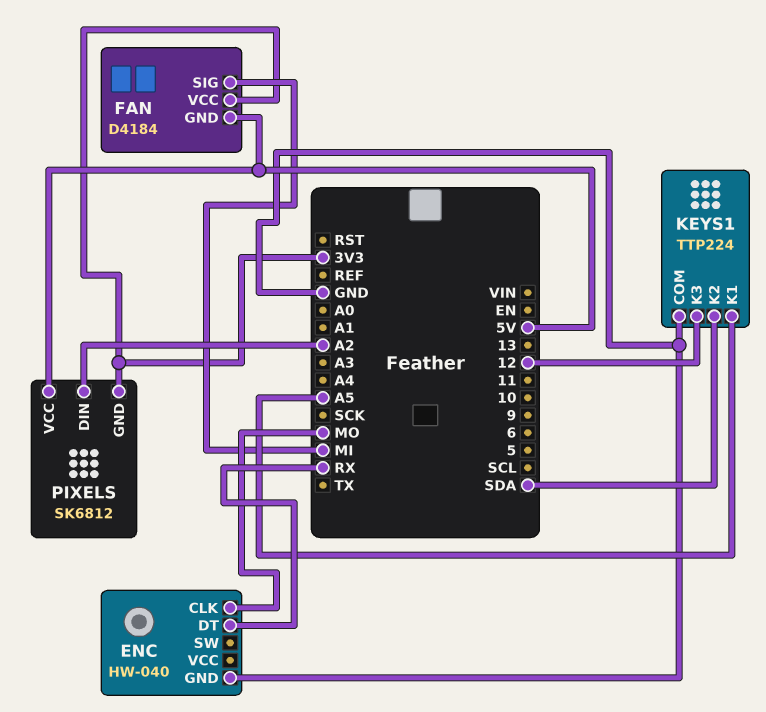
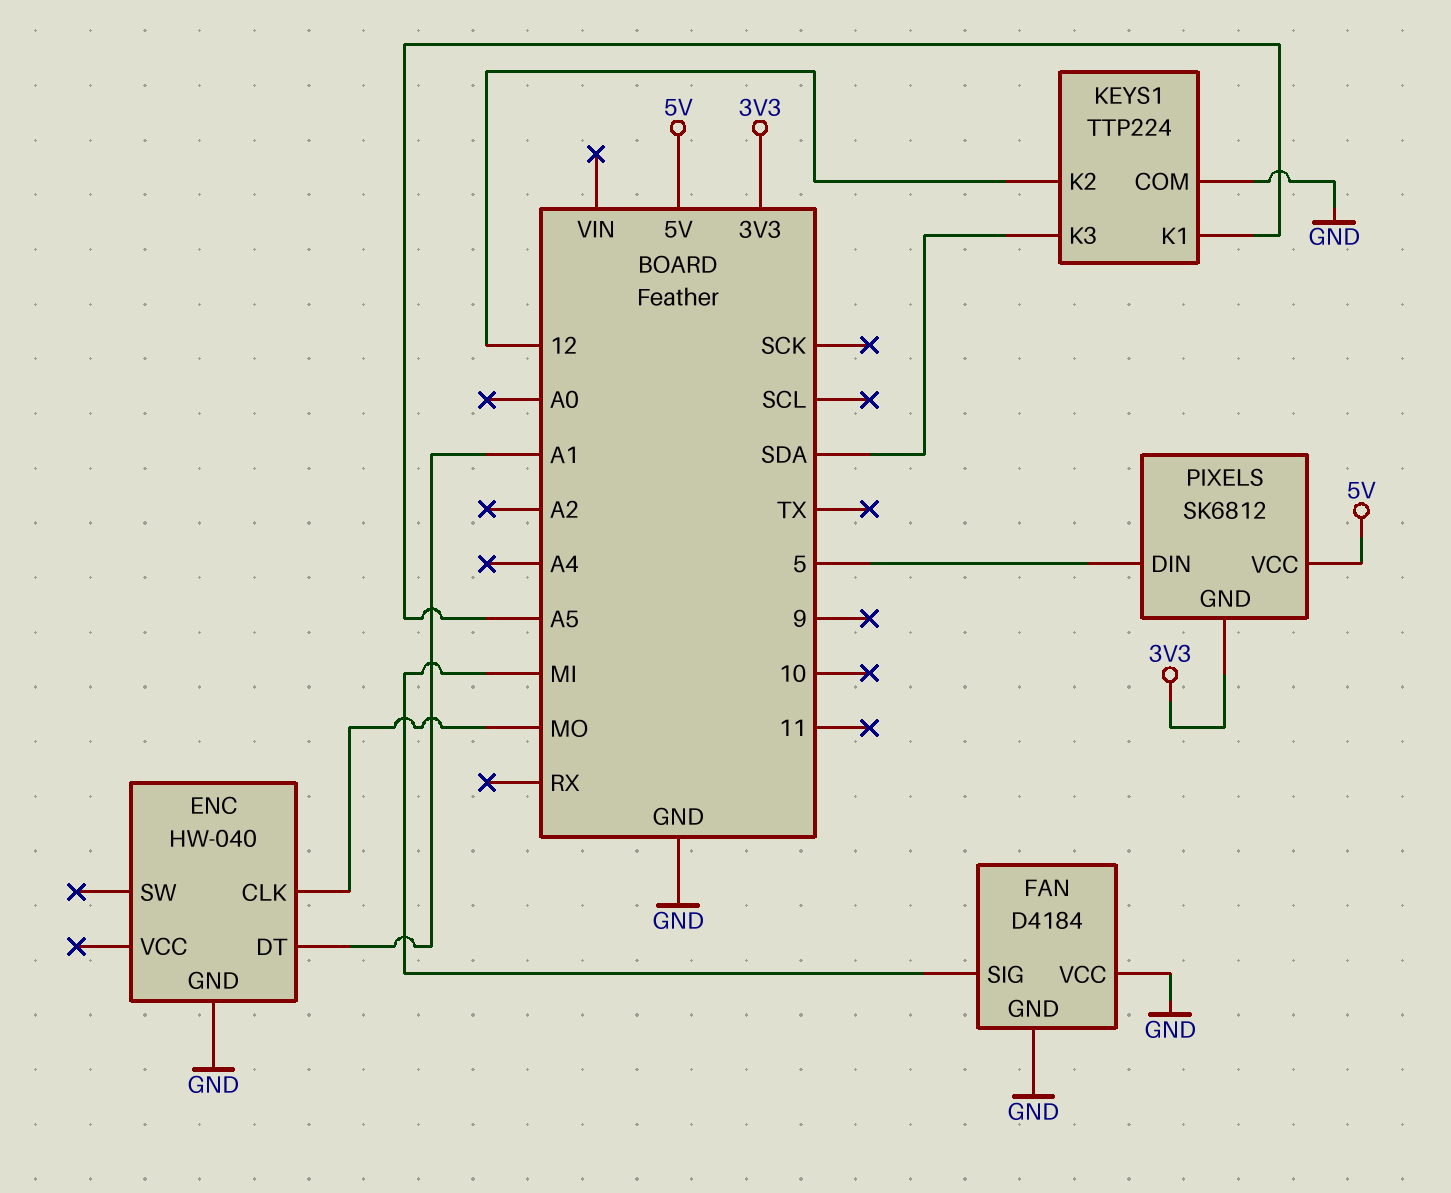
ENC pin DT: RX -> A1
FAN pin GND: 5V -> GND
FAN pin VCC: 3V3 -> GND
KEYS1 pin K2: SDA -> 12
KEYS1 pin K3: 12 -> SDA
PIXELS pin DIN: A2 -> 5

